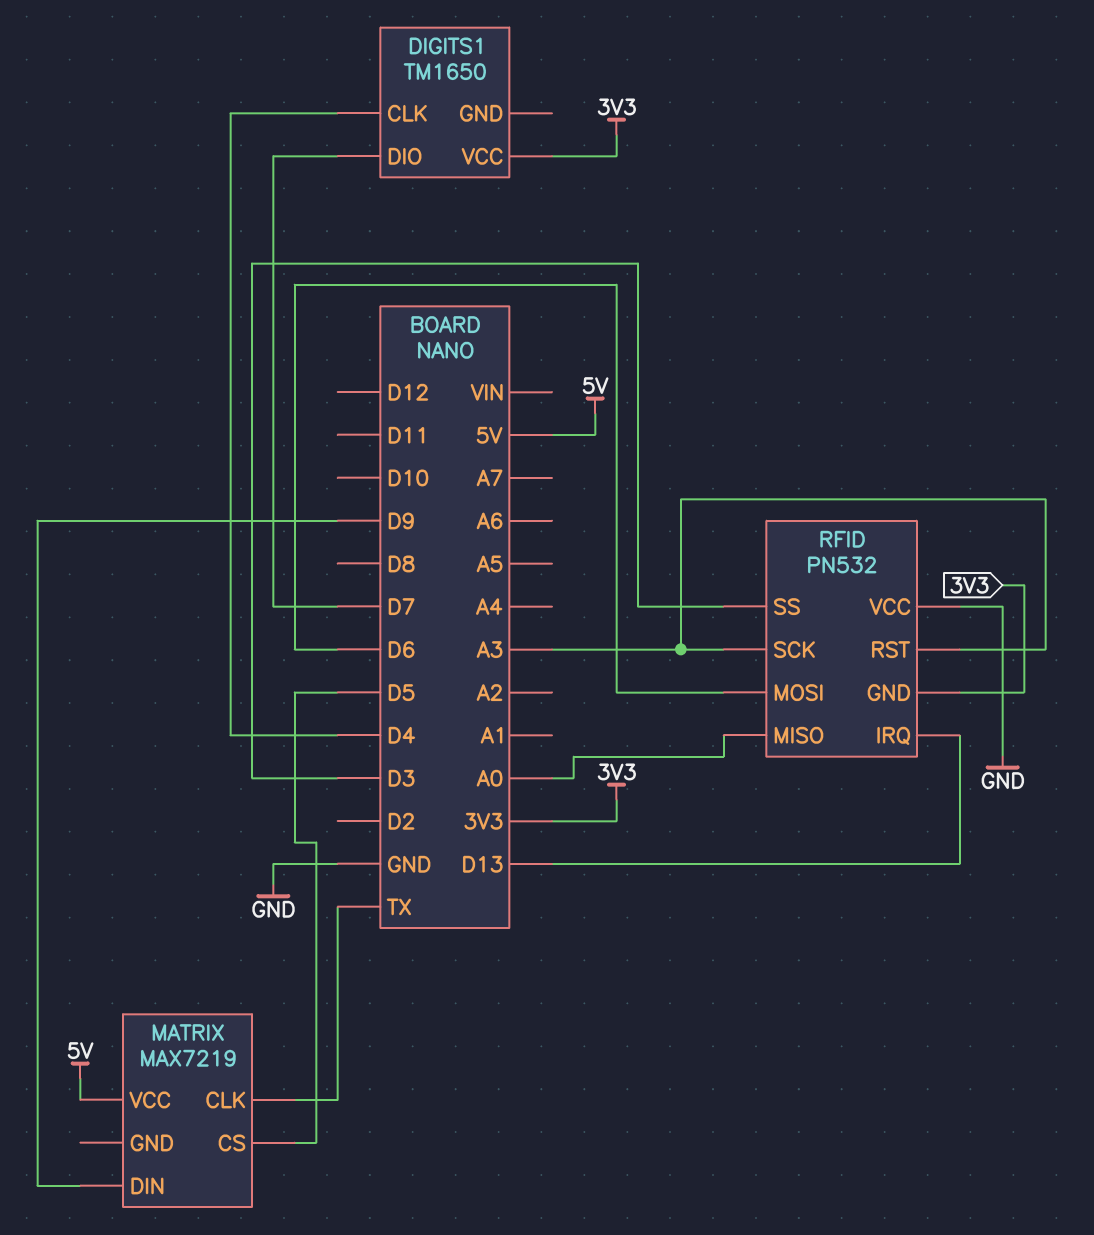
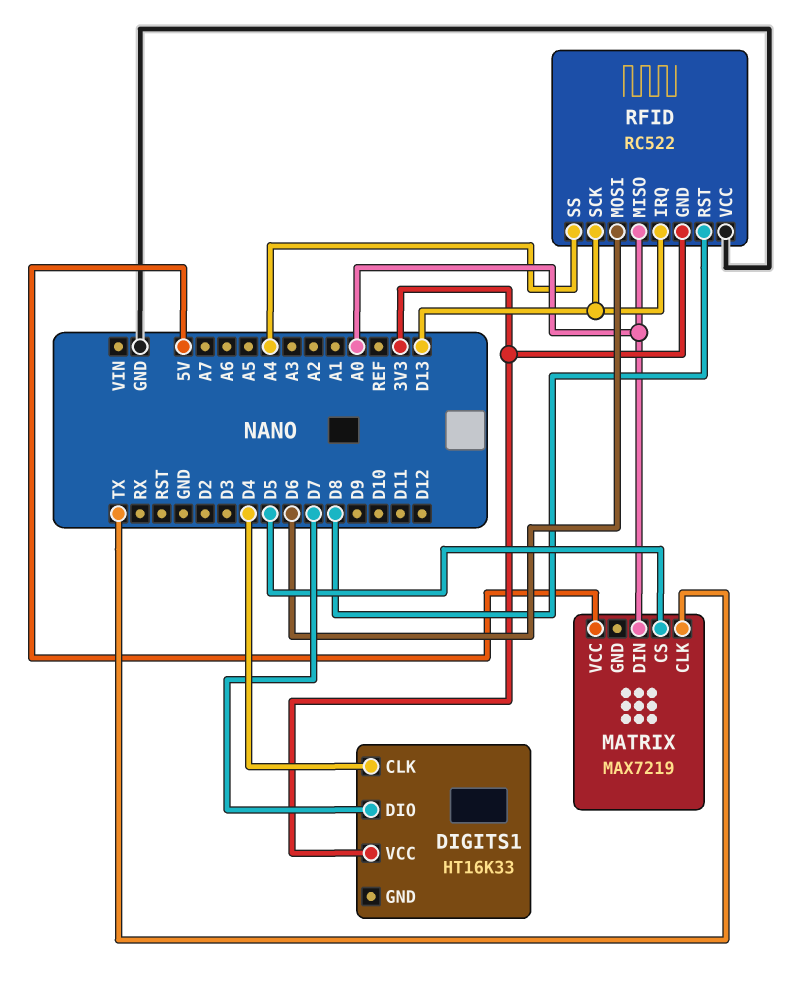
DIGITS1: TM1650 -> HT16K33
MATRIX pin DIN: D9 -> A0
RFID: PN532 -> RC522
RFID pin RST: A3 -> D8
RFID pin SCK: A3 -> D13
RFID pin SS: D3 -> A4

